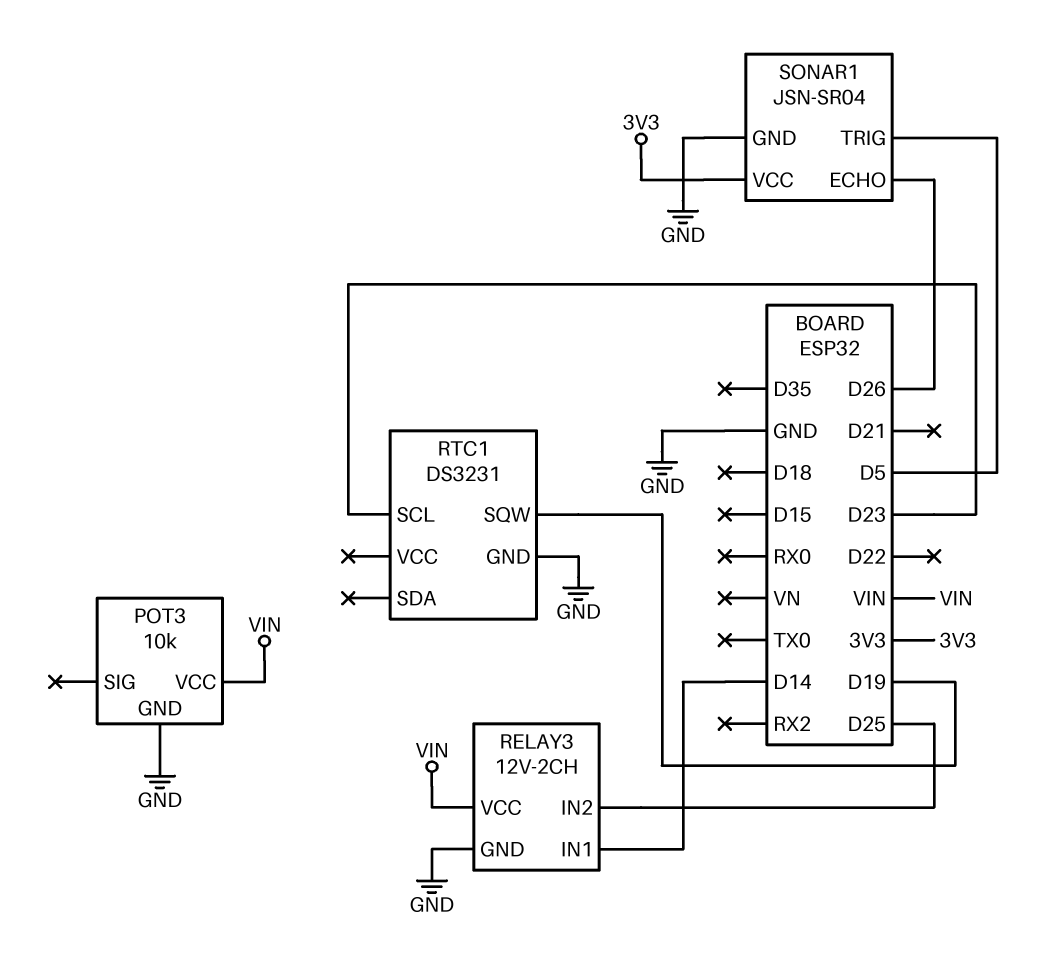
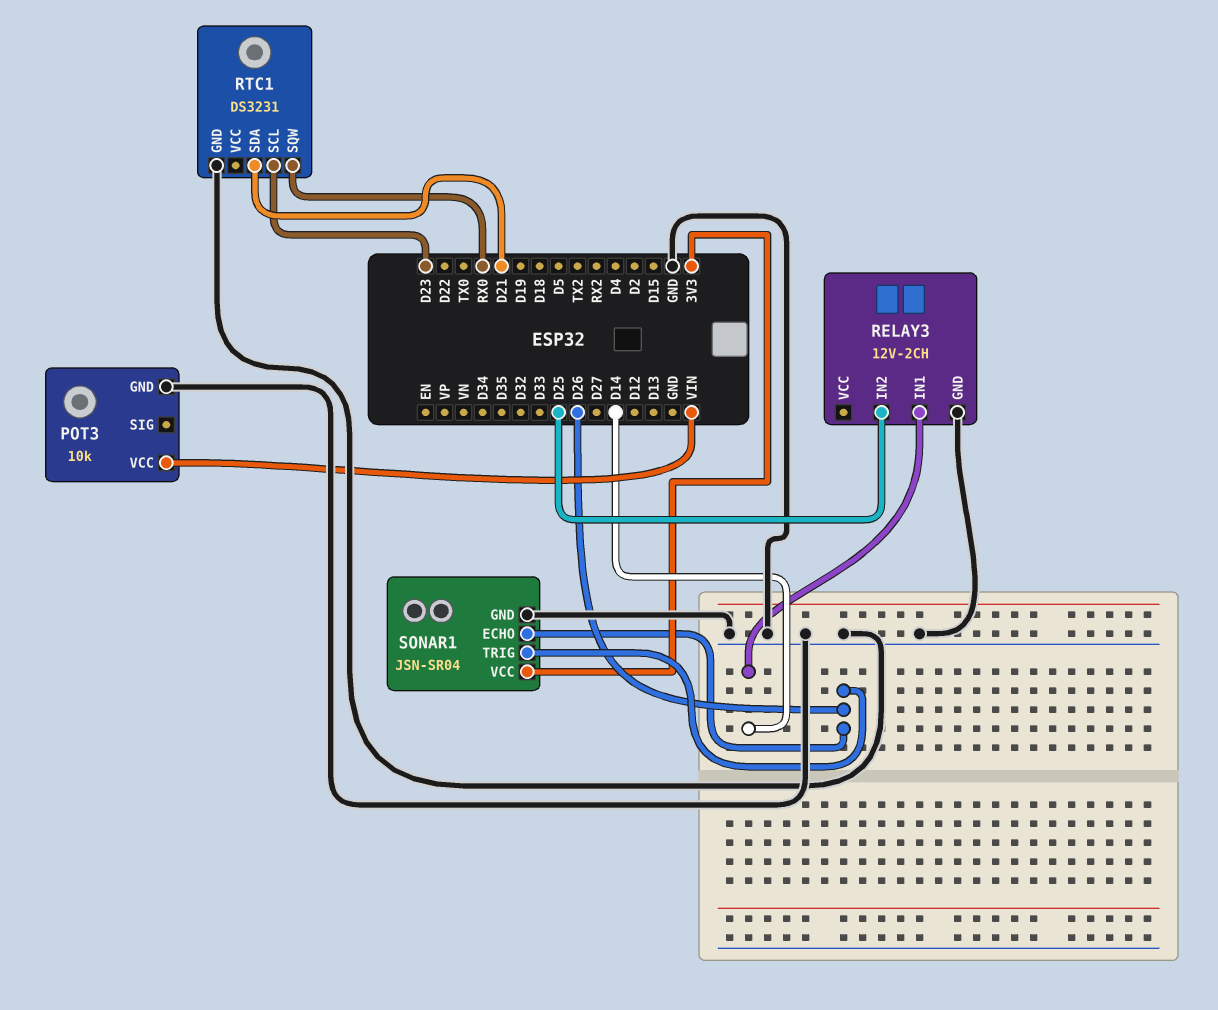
RELAY3 pin VCC: VIN -> none
RTC1 pin SDA: none -> D21
RTC1 pin SQW: D19 -> RX0
SONAR1 pin TRIG: D5 -> D26

